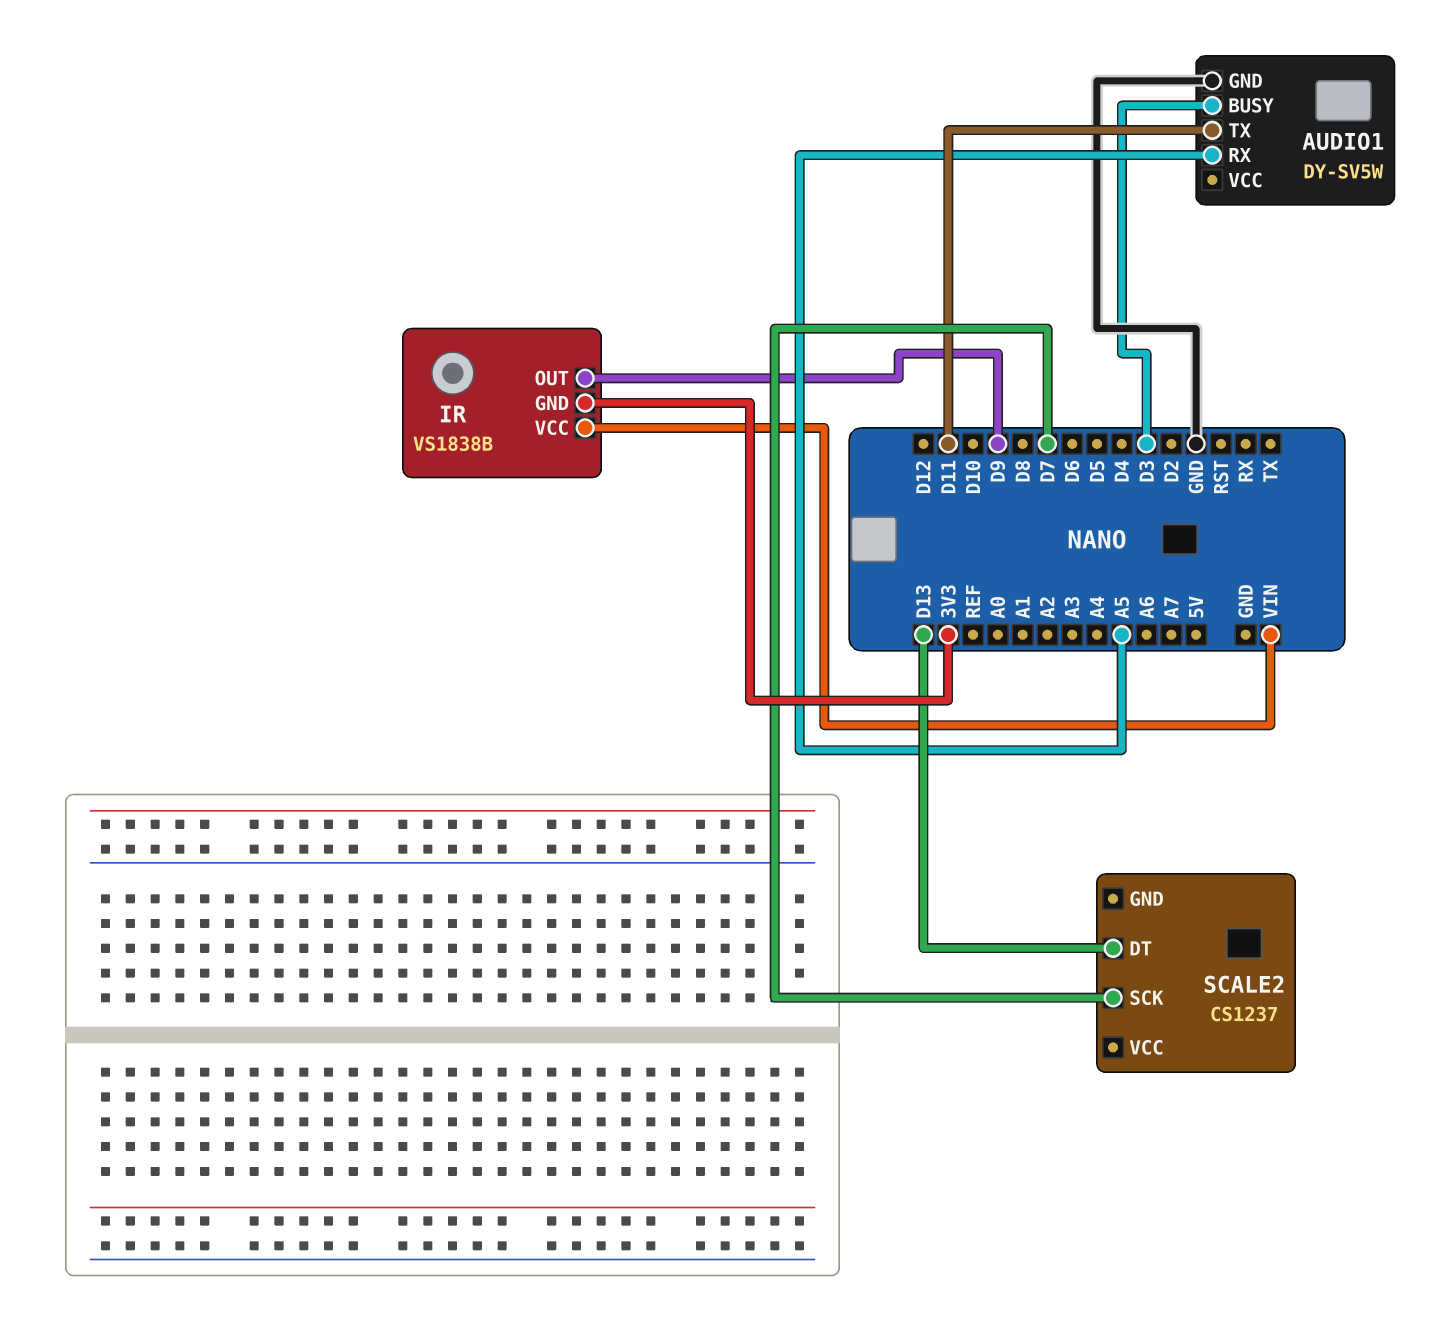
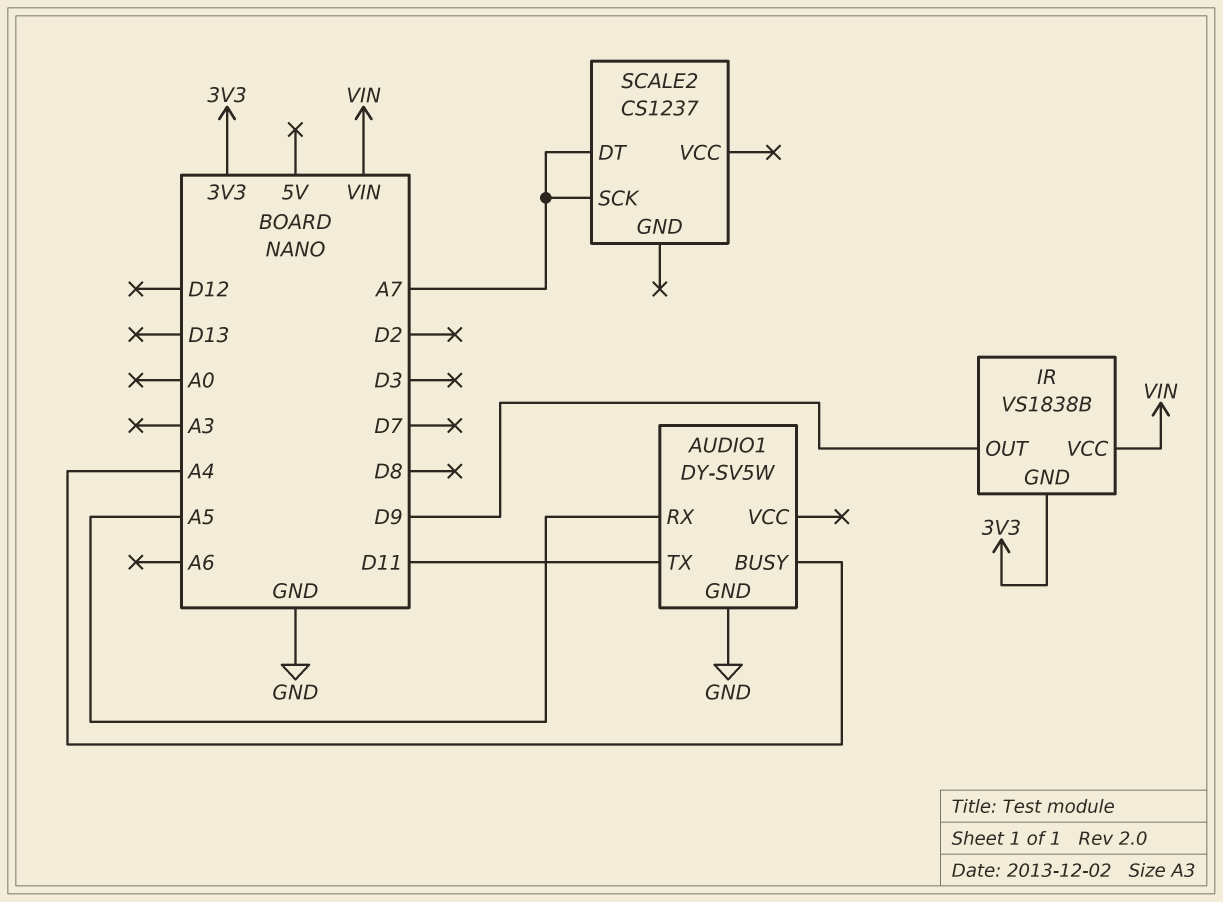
AUDIO1 pin BUSY: D3 -> A4
SCALE2 pin DT: D13 -> A7
SCALE2 pin SCK: D7 -> A7

